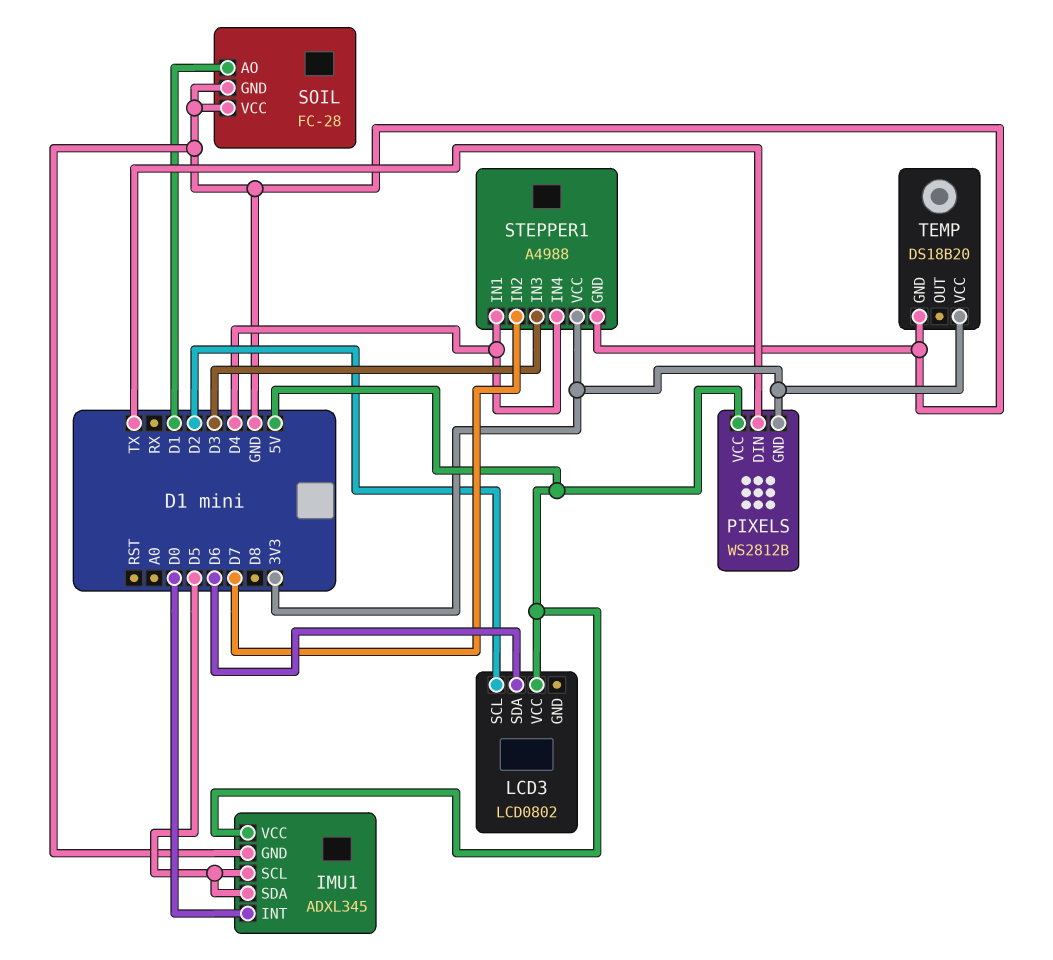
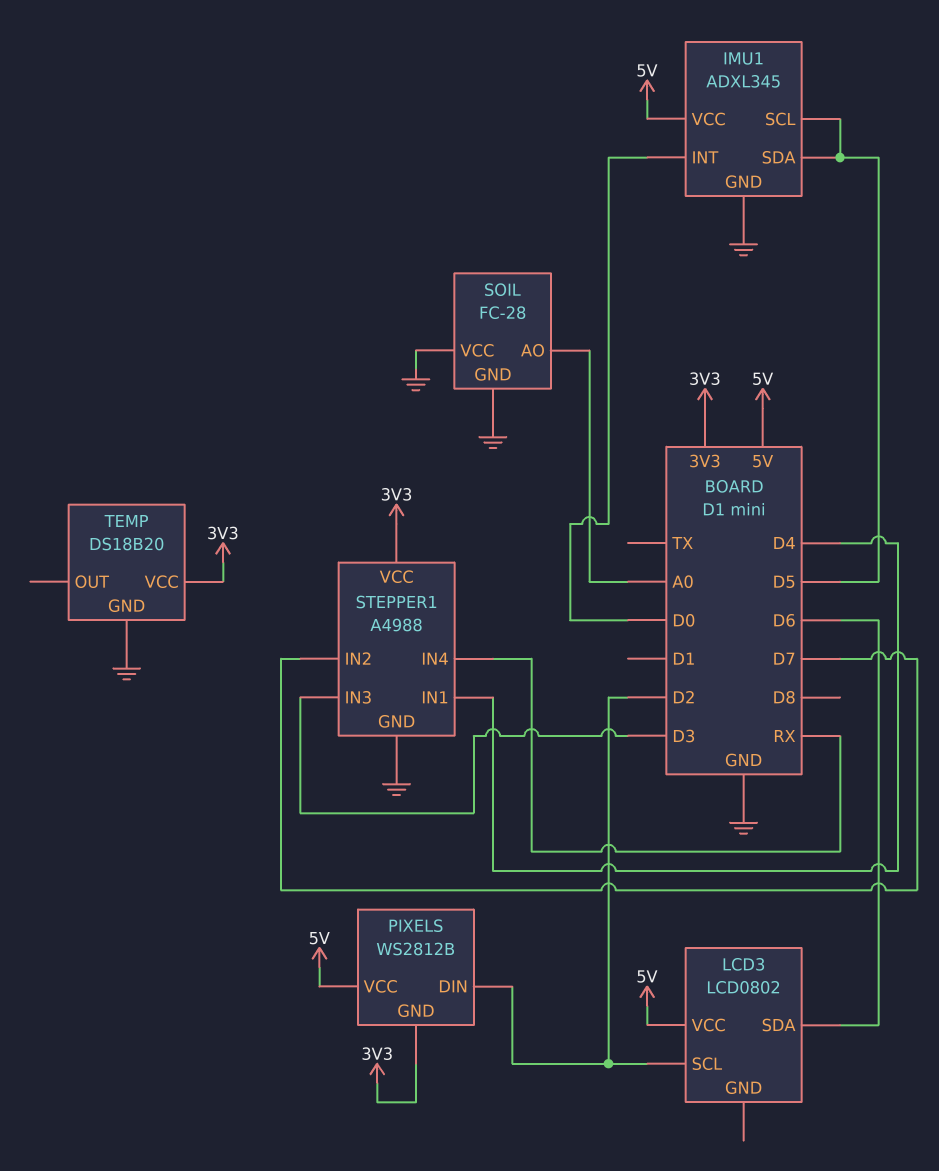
PIXELS pin DIN: TX -> D2
SOIL pin AO: D1 -> A0
STEPPER1 pin IN4: D4 -> RX

